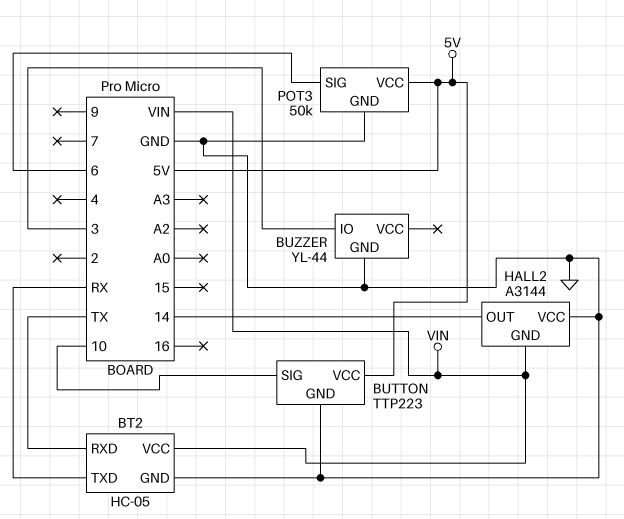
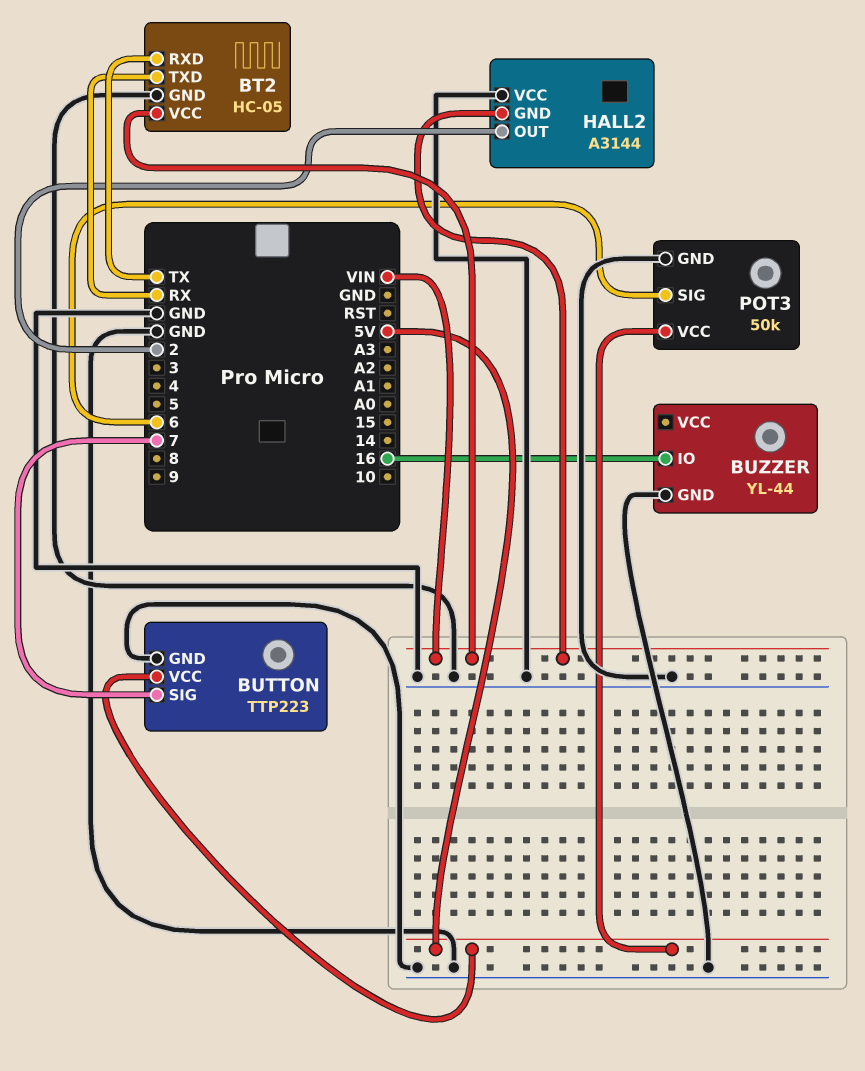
BUTTON pin SIG: 10 -> 7
BUZZER pin IO: 3 -> 16
HALL2 pin OUT: 14 -> 2

